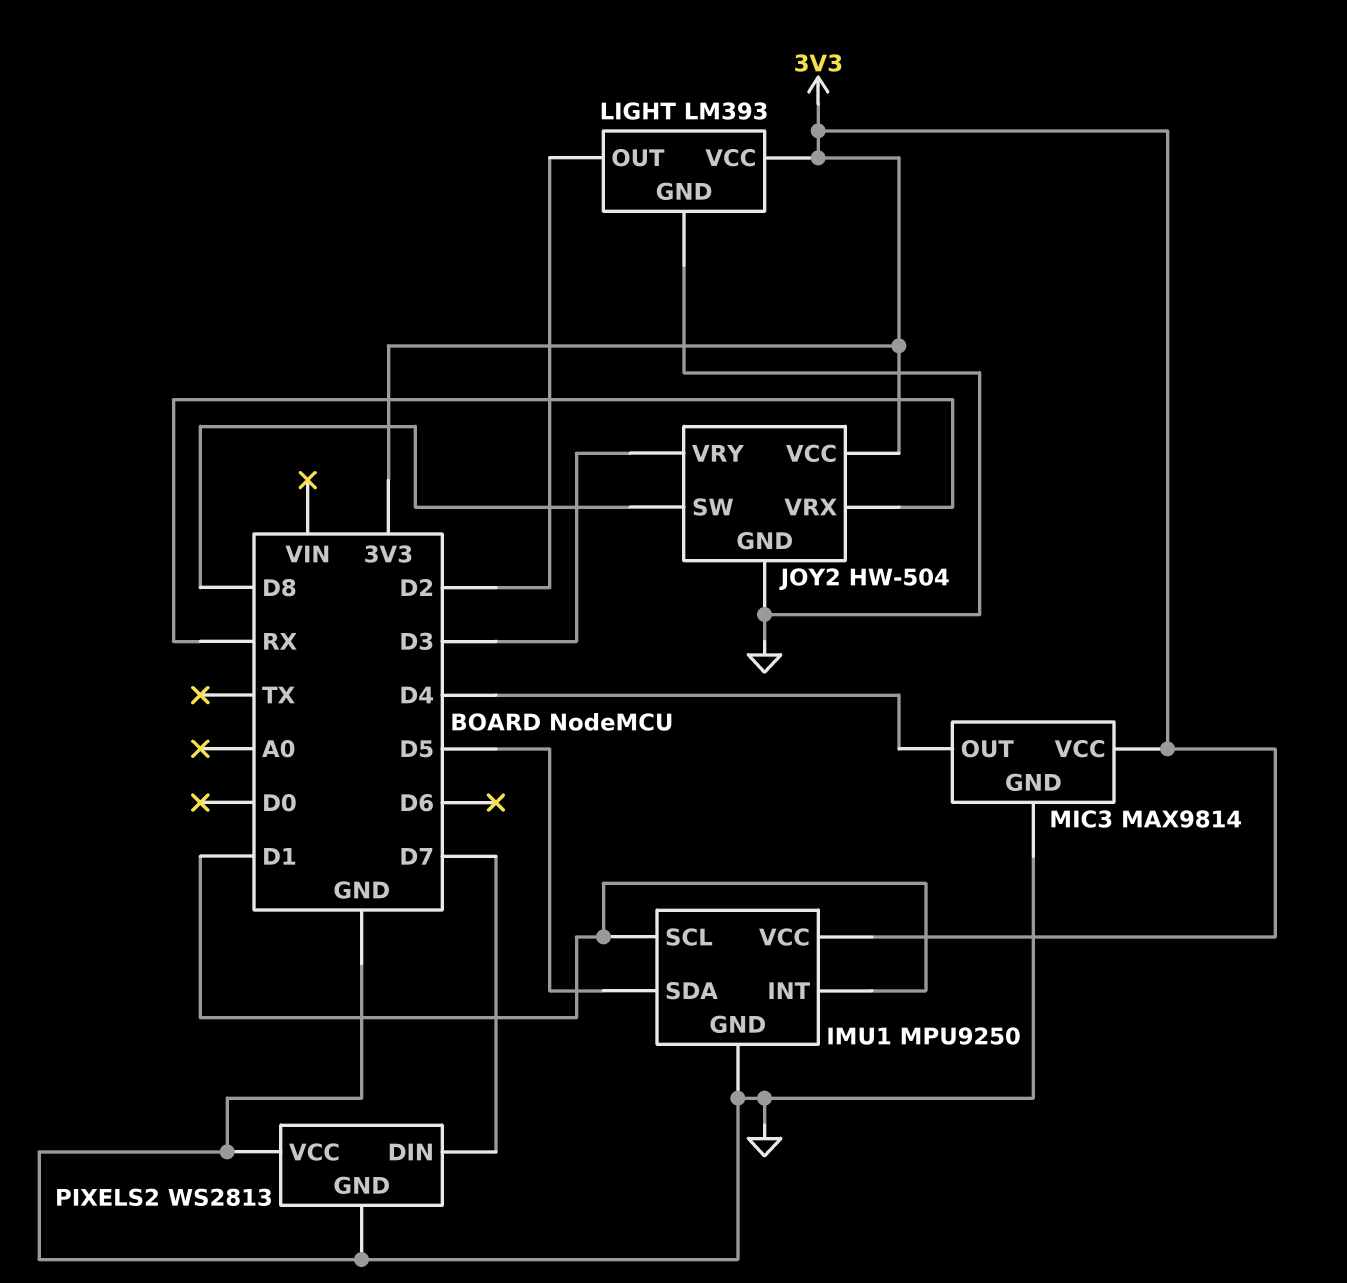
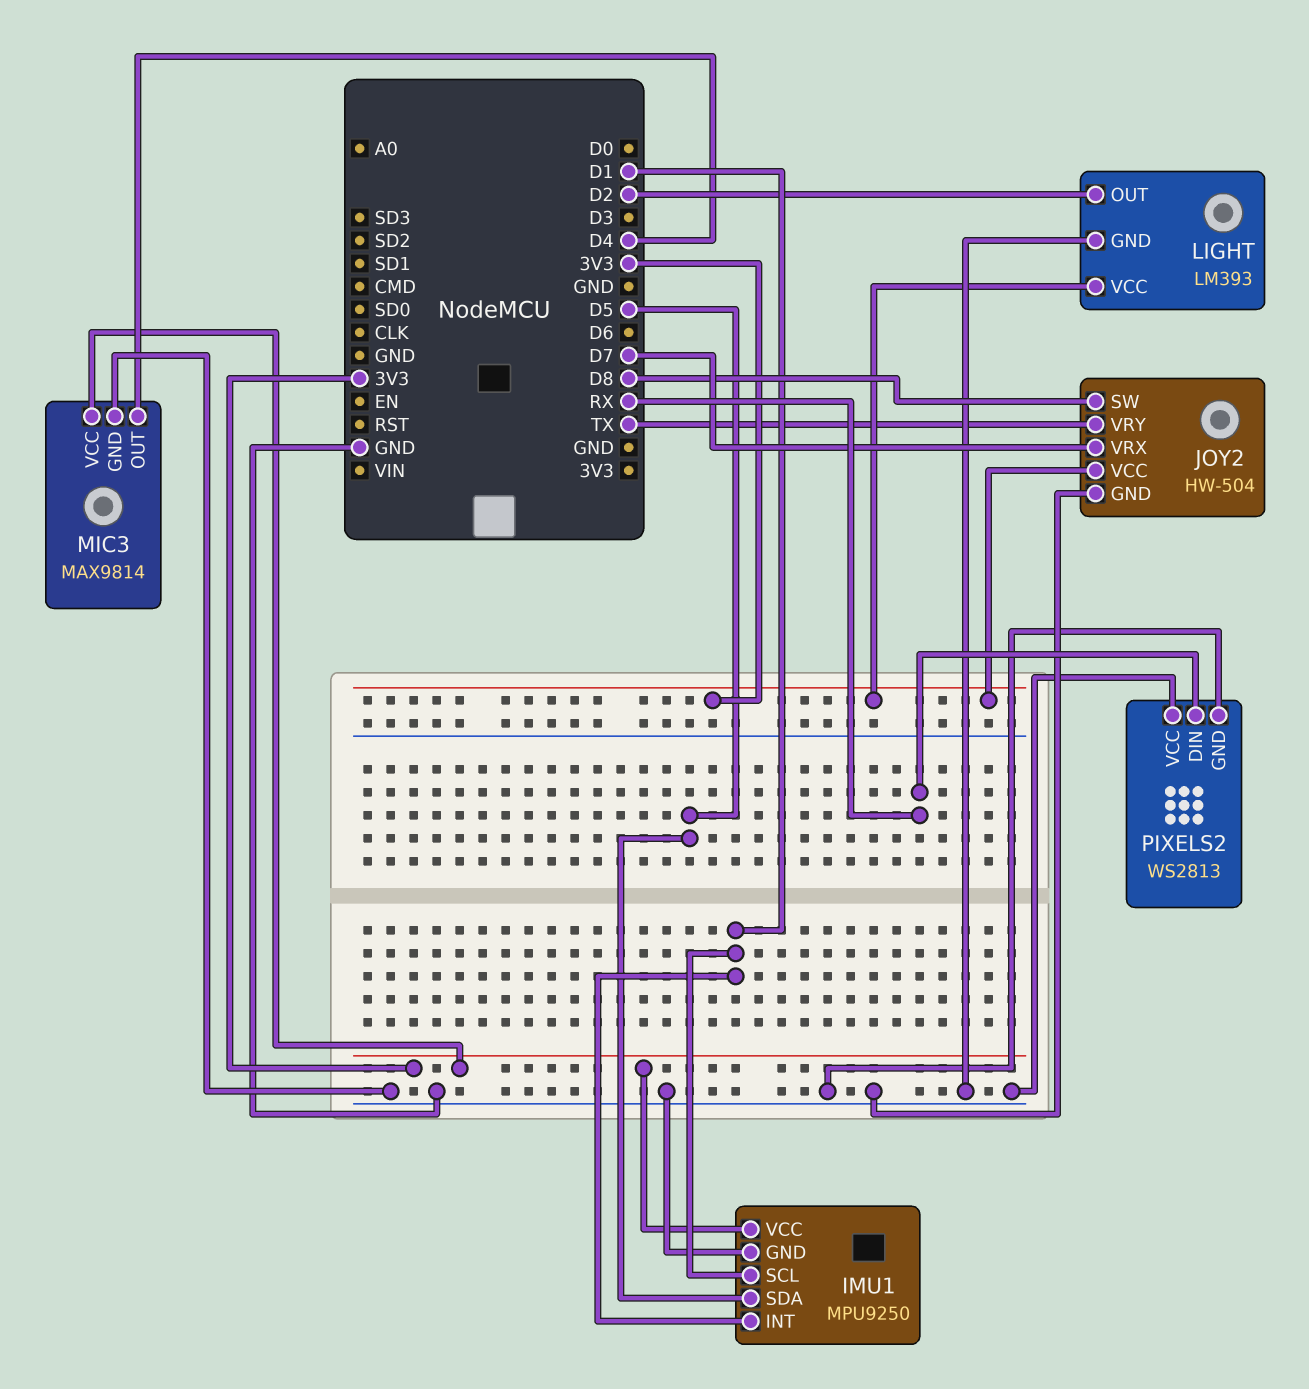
JOY2 pin VRX: RX -> D7
JOY2 pin VRY: D3 -> TX
PIXELS2 pin DIN: D7 -> RX

